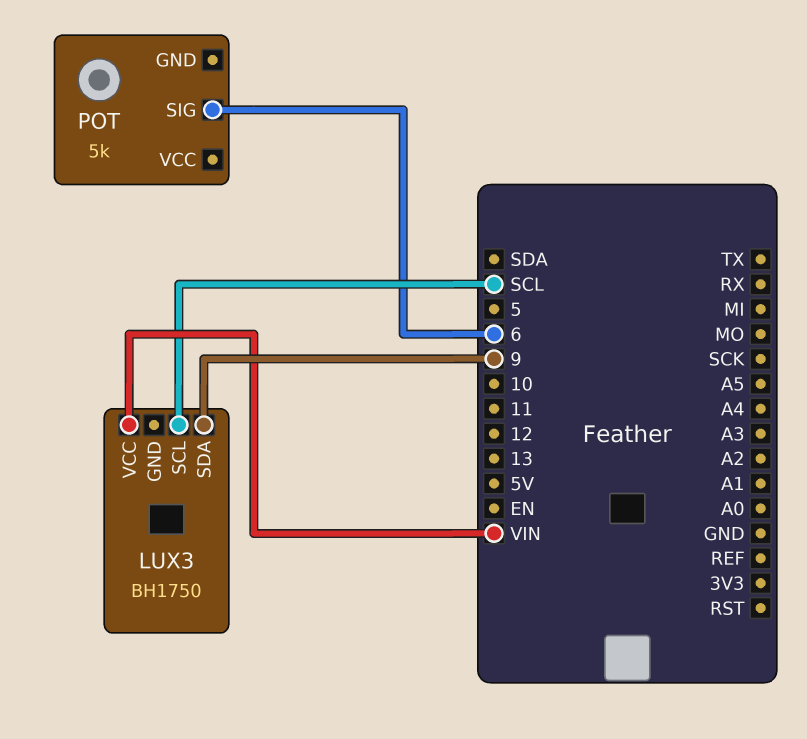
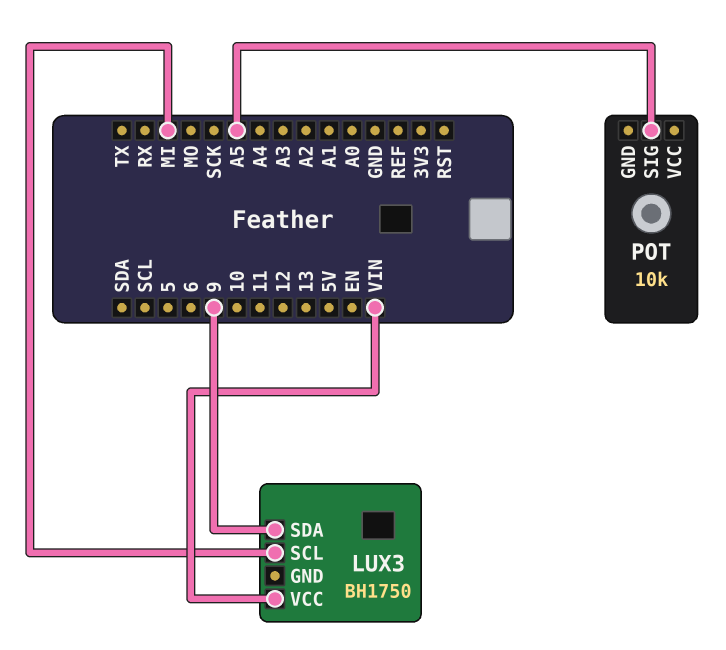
LUX3 pin SCL: SCL -> MI
POT: 5k -> 10k
POT pin SIG: 6 -> A5

